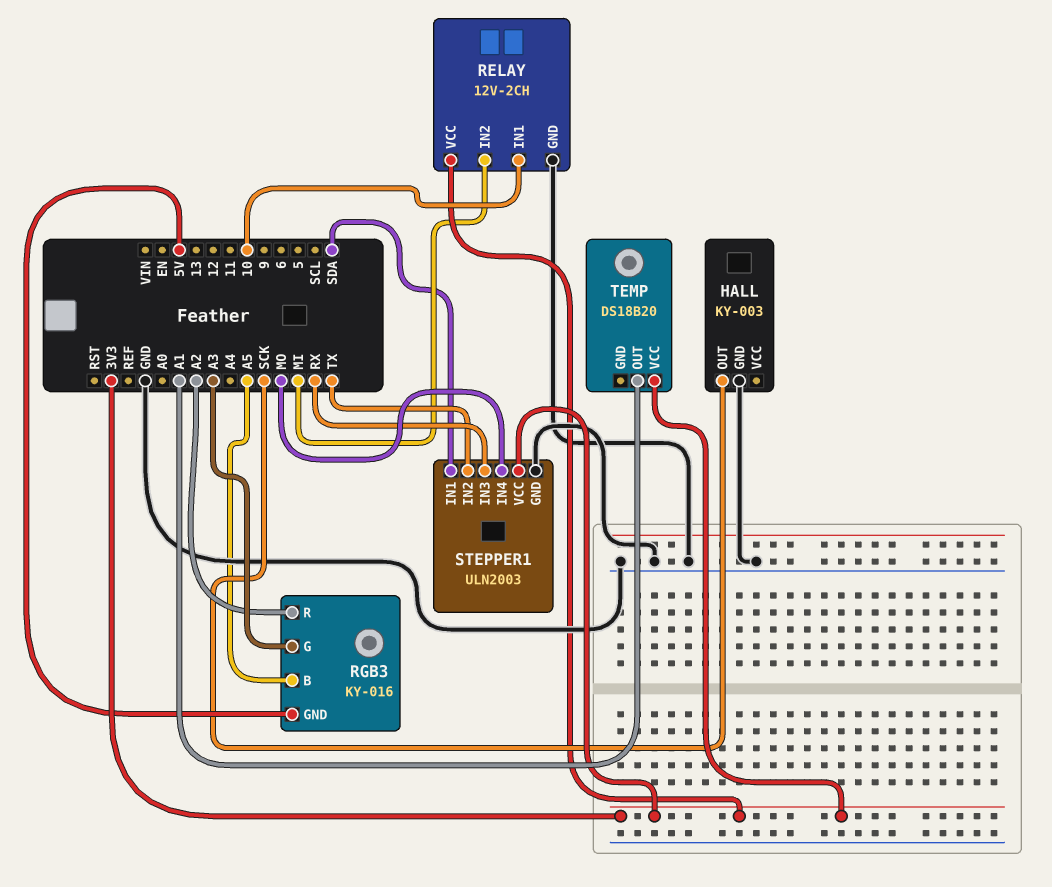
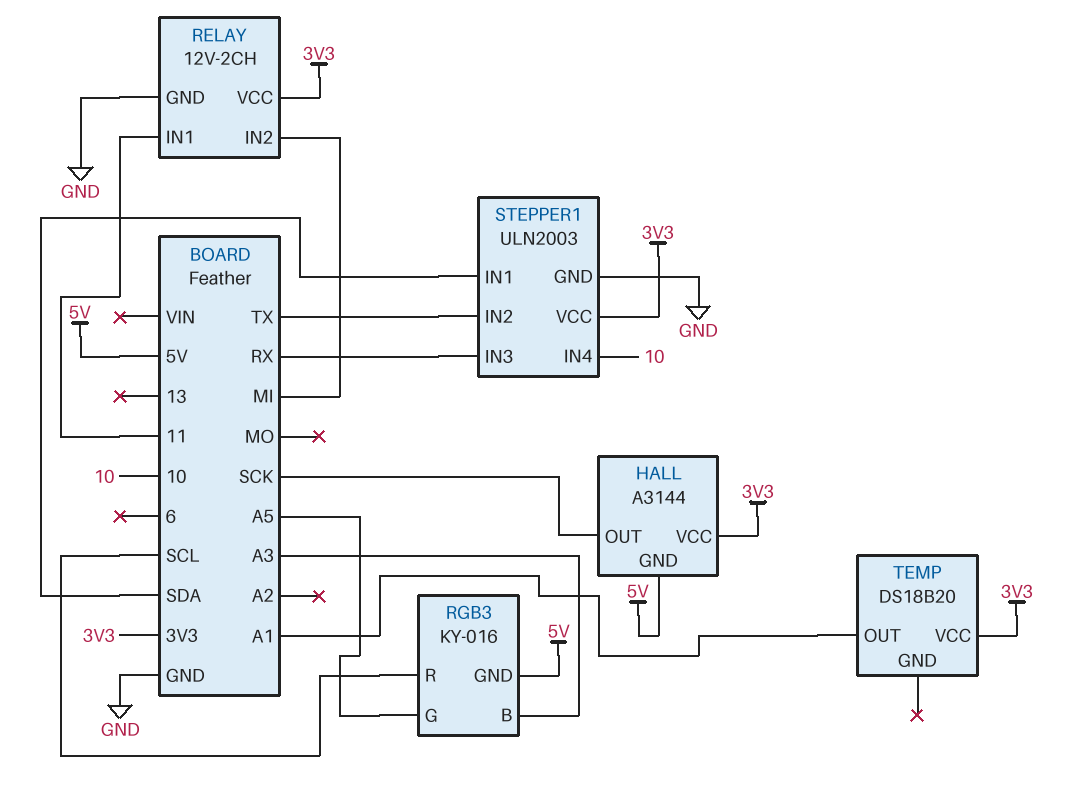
HALL: KY-003 -> A3144
HALL pin GND: GND -> 5V
HALL pin VCC: none -> 3V3
RELAY pin IN1: 10 -> 11
RGB3 pin B: A5 -> A3
RGB3 pin G: A3 -> A5
RGB3 pin R: A2 -> SCL
STEPPER1 pin IN4: MO -> 10

